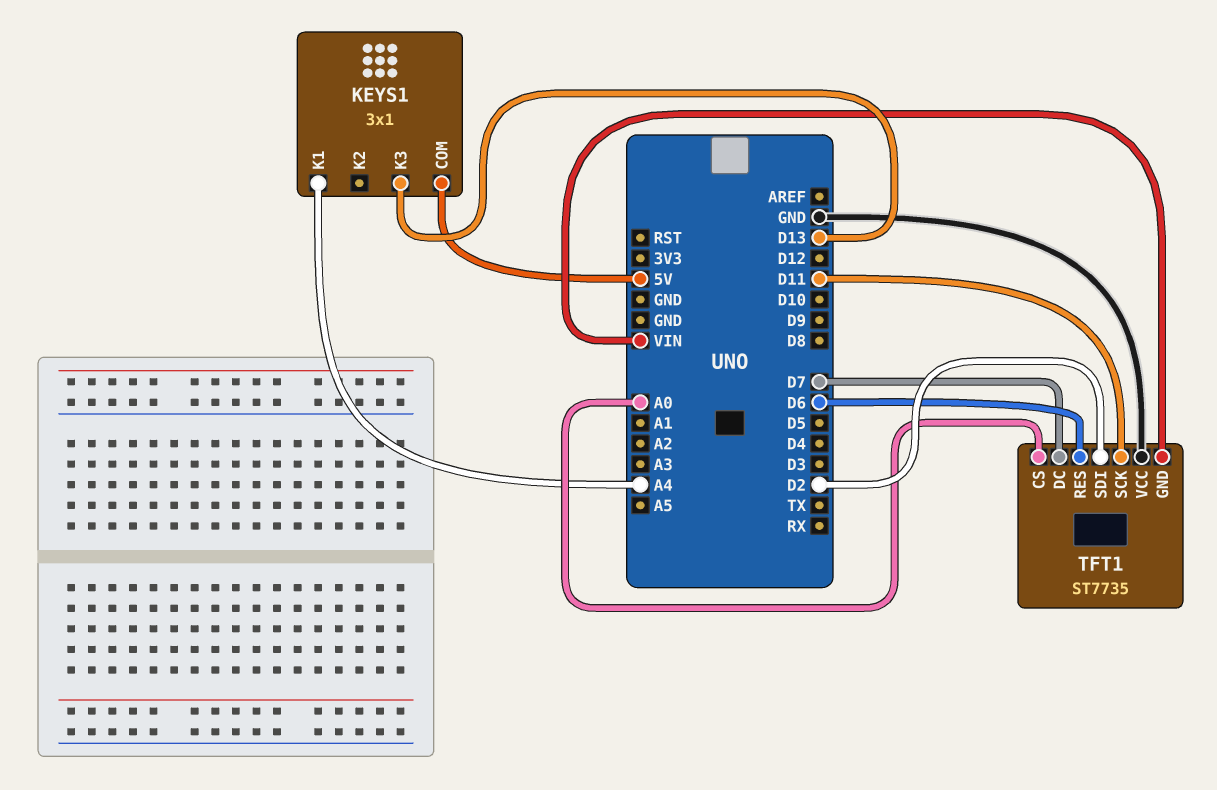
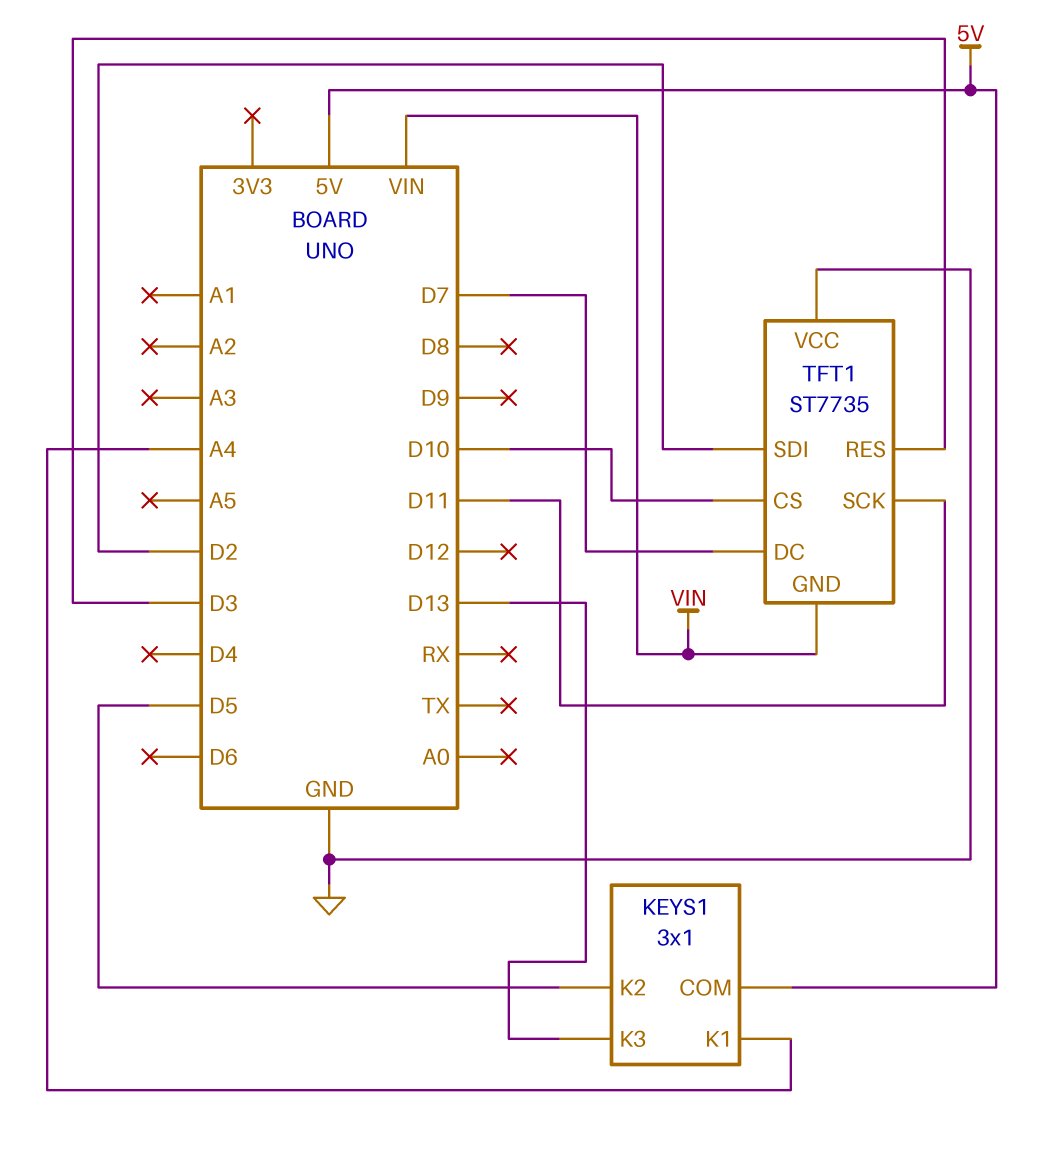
KEYS1 pin K2: none -> D5
TFT1 pin CS: A0 -> D10
TFT1 pin RES: D6 -> D3

